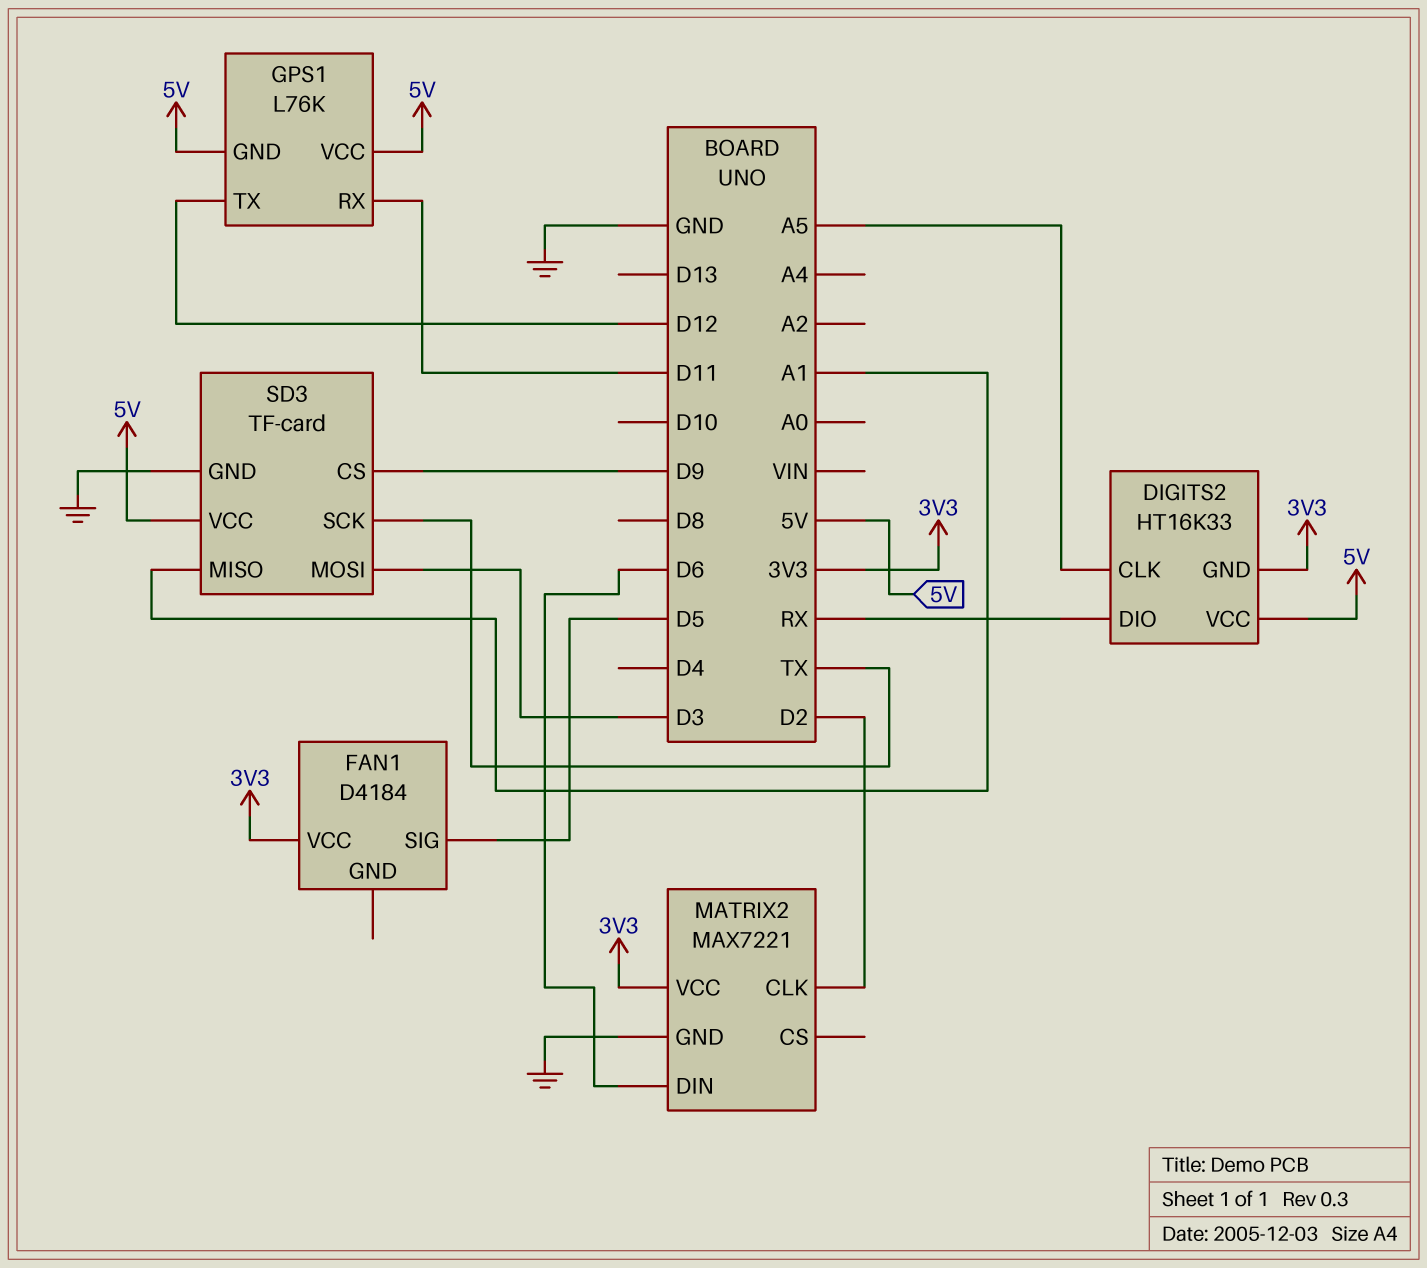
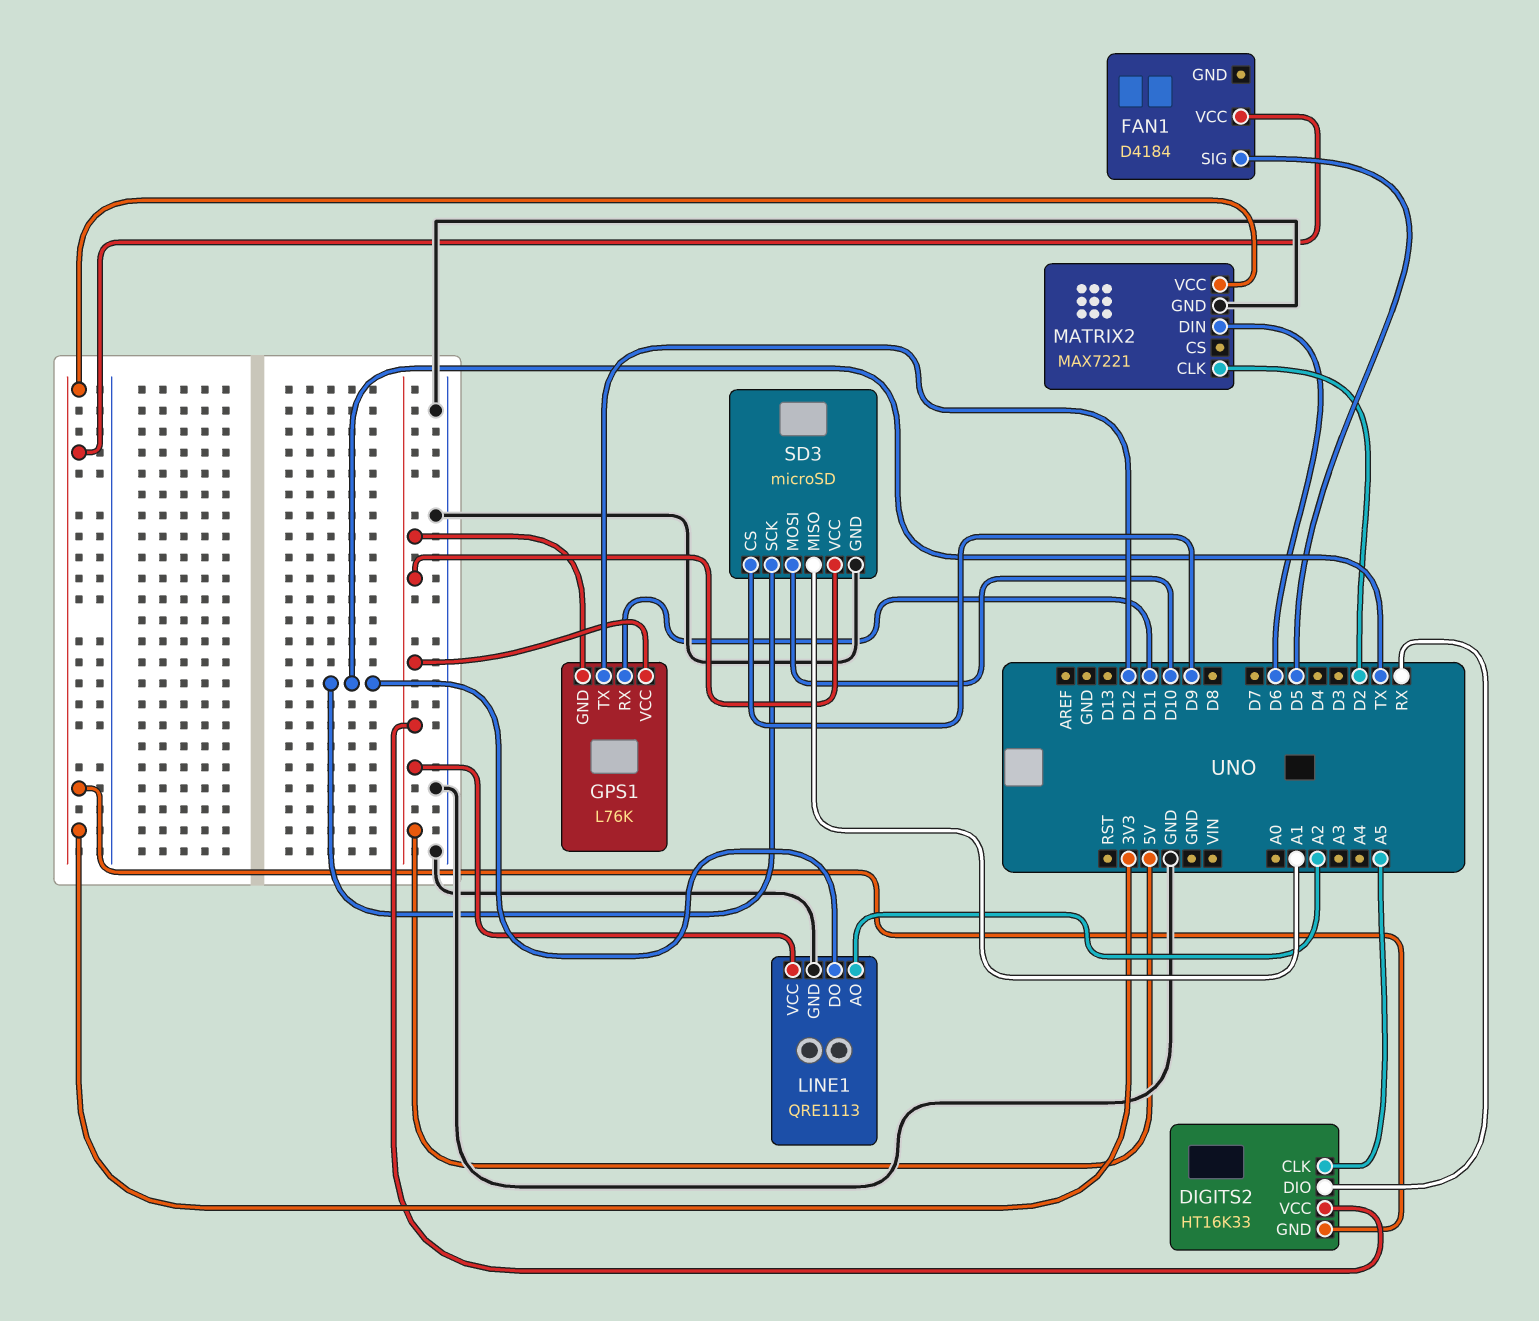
LINE1: none -> QRE1113
LINE1 pin AO: none -> A2
LINE1 pin DO: none -> TX
LINE1 pin GND: none -> GND
LINE1 pin VCC: none -> 5V
SD3: TF-card -> microSD
SD3 pin MOSI: D3 -> D10

